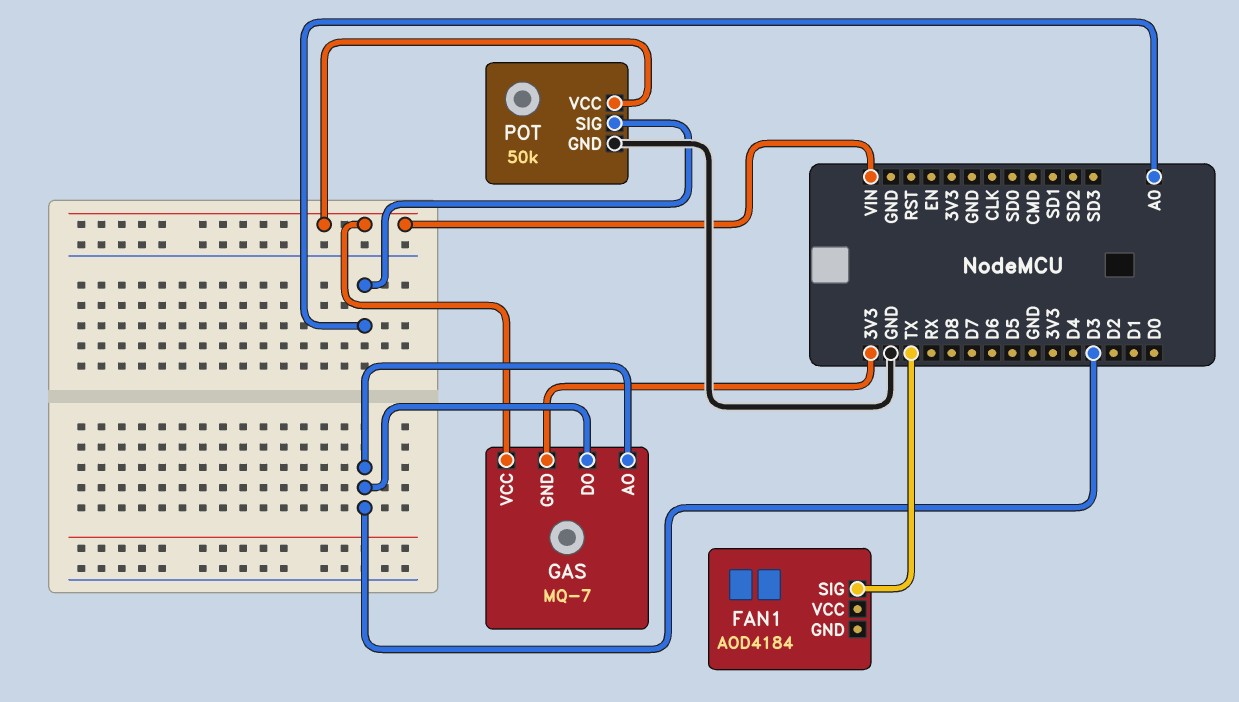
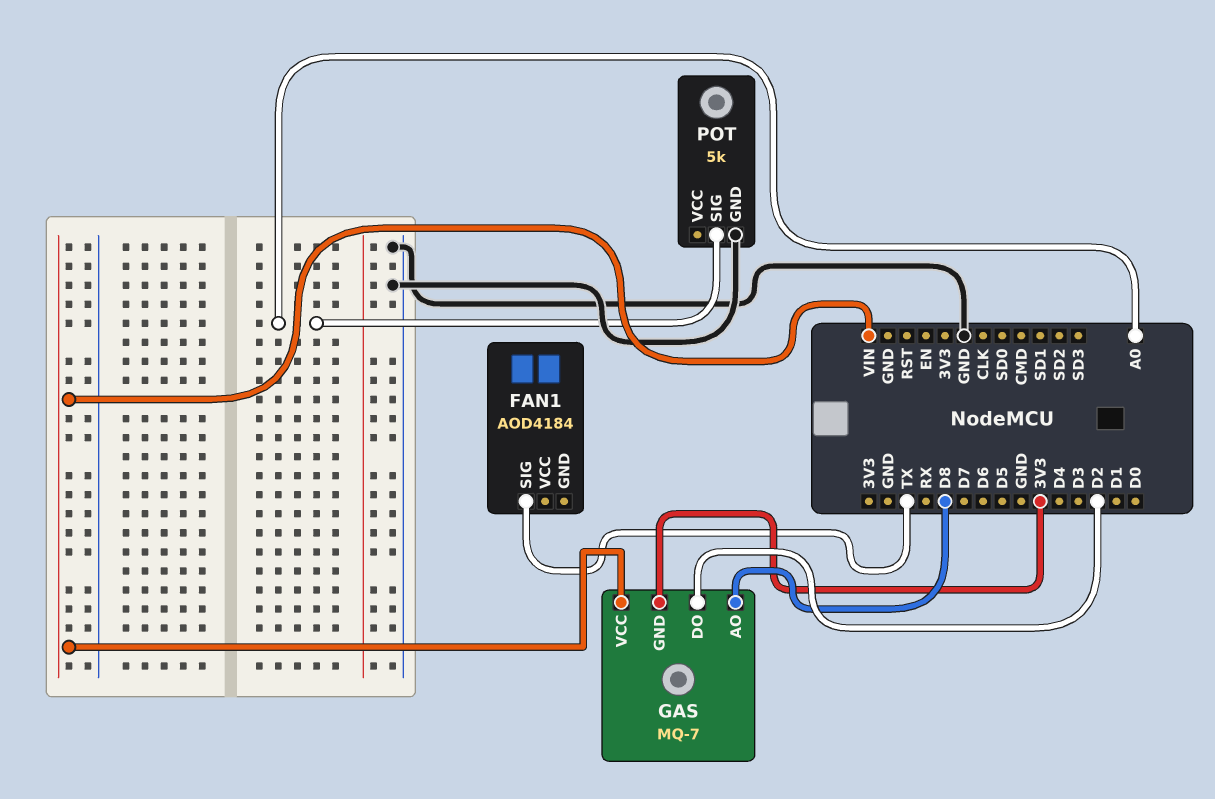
GAS pin AO: D3 -> D8
GAS pin DO: D3 -> D2
POT: 50k -> 5k
POT pin VCC: VIN -> none

